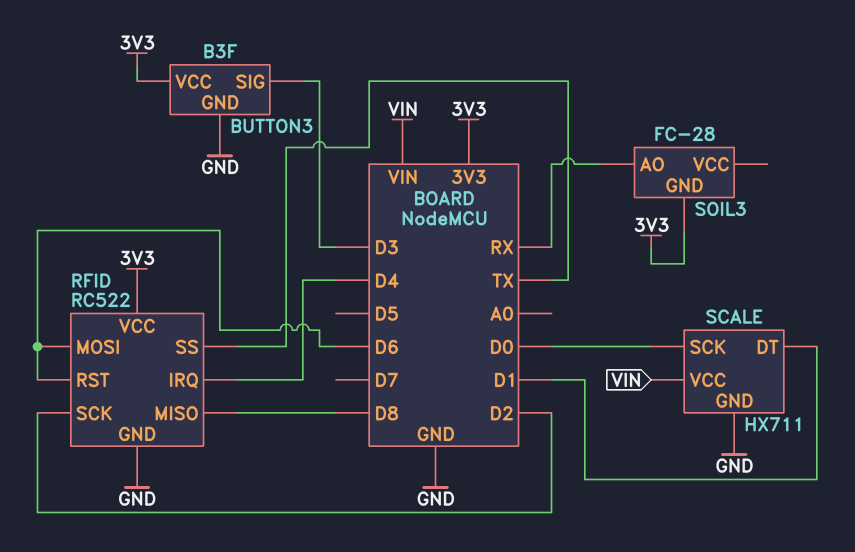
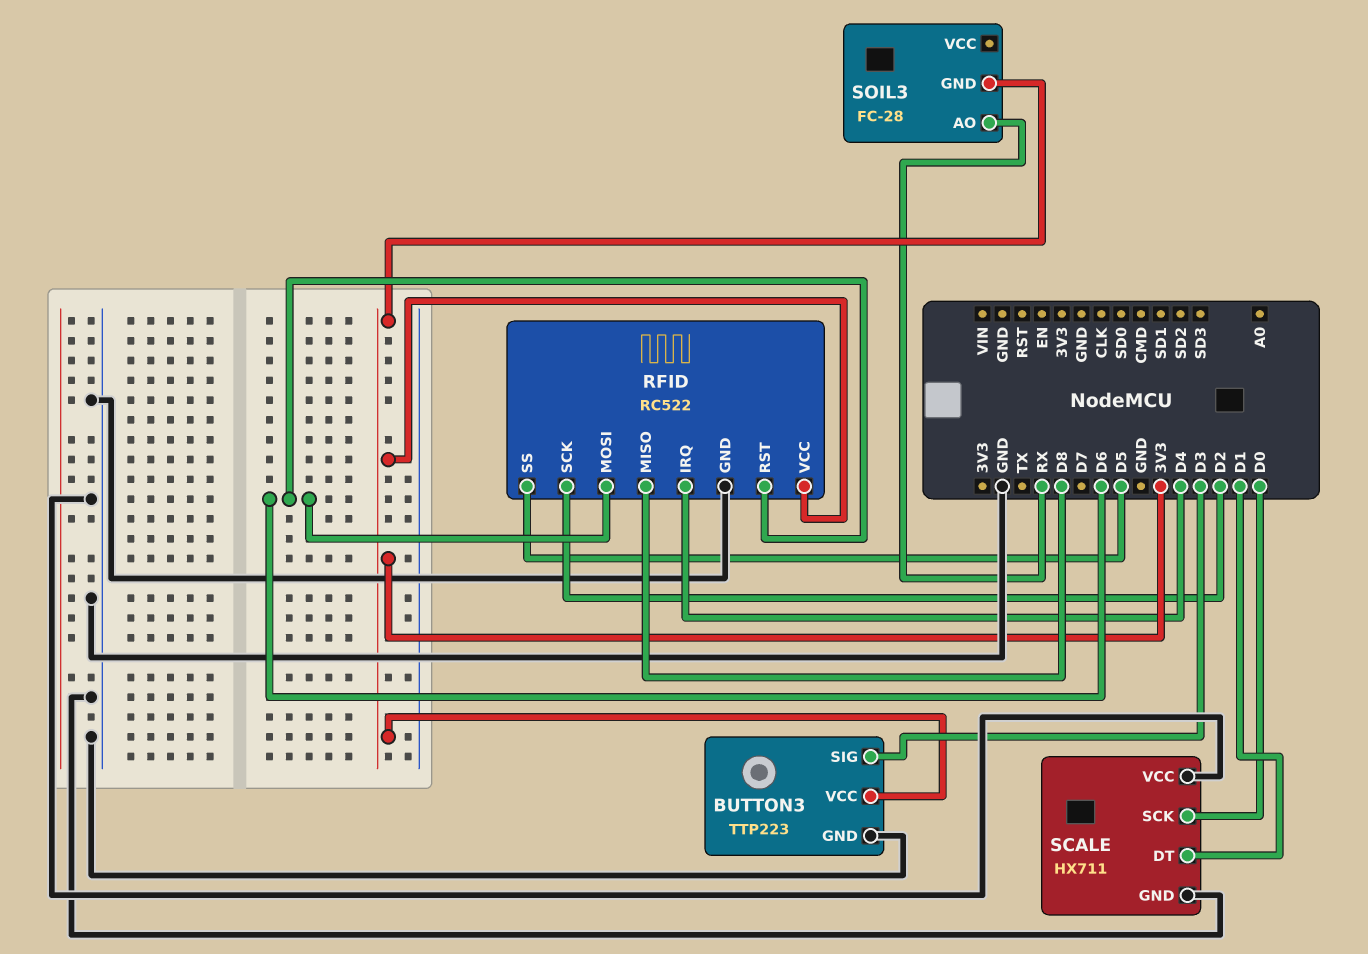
BUTTON3: B3F -> TTP223
RFID pin SS: TX -> D5
SCALE pin VCC: VIN -> GND

